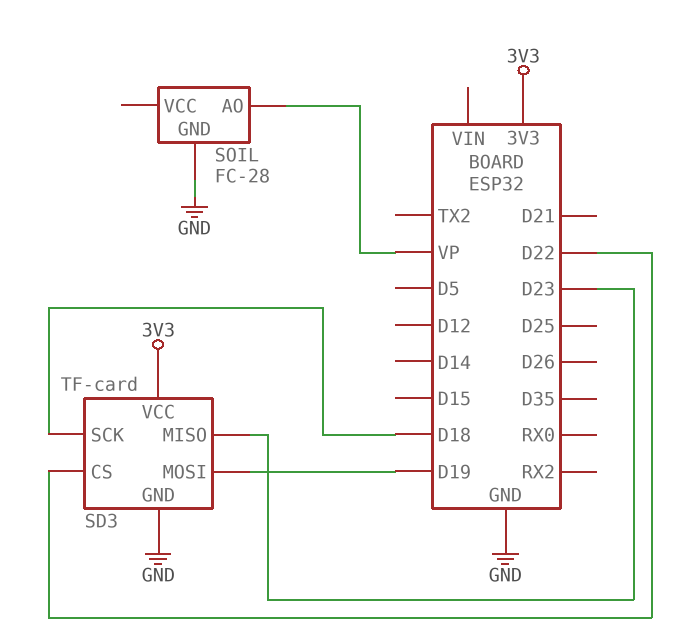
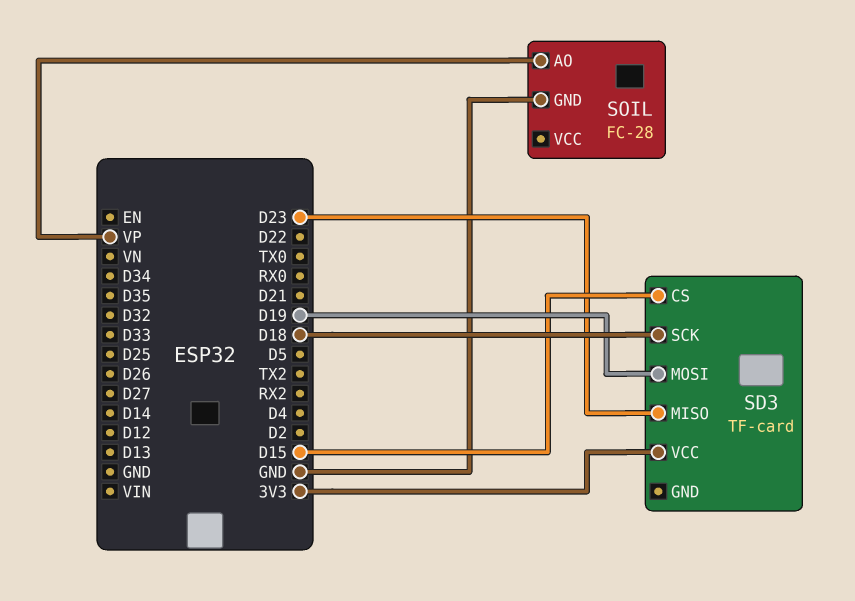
SD3 pin CS: D22 -> D15
SD3 pin GND: GND -> none

